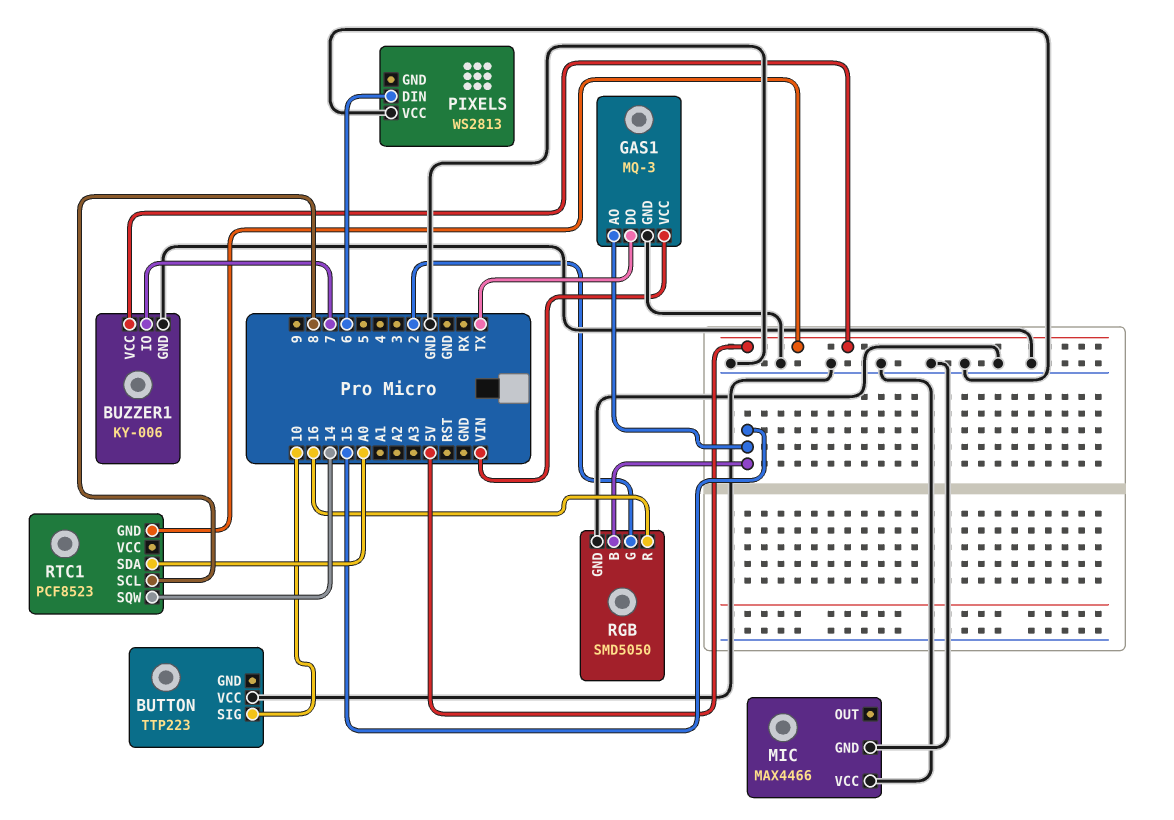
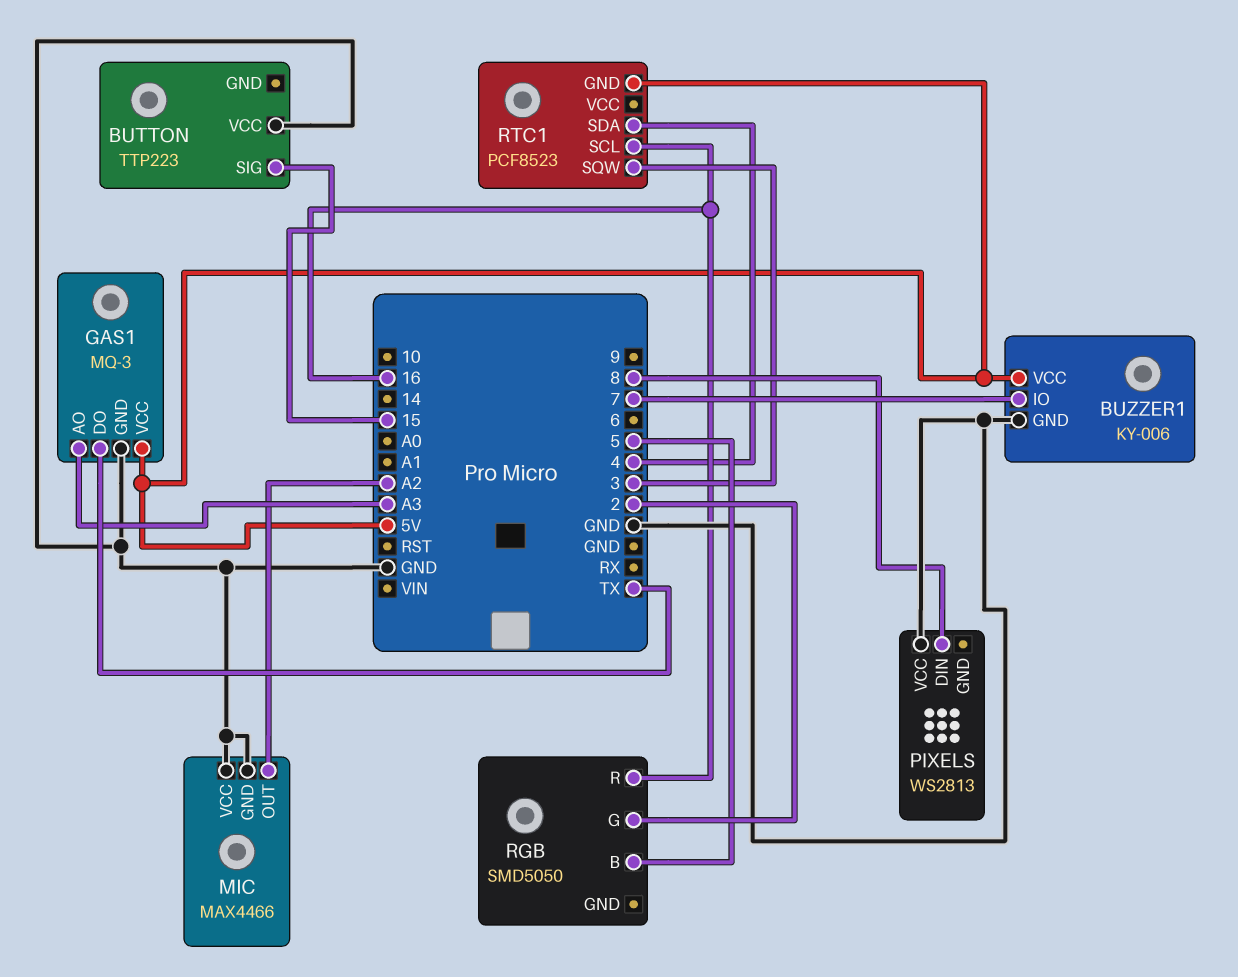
BUTTON pin SIG: 10 -> 15
GAS1 pin AO: 15 -> A3
GAS1 pin VCC: VIN -> 5V
MIC pin OUT: none -> A2
PIXELS pin DIN: 6 -> 8
RGB pin B: 15 -> 5
RGB pin GND: GND -> none
RTC1 pin SCL: 8 -> 16
RTC1 pin SDA: A0 -> 4
RTC1 pin SQW: 14 -> 3

